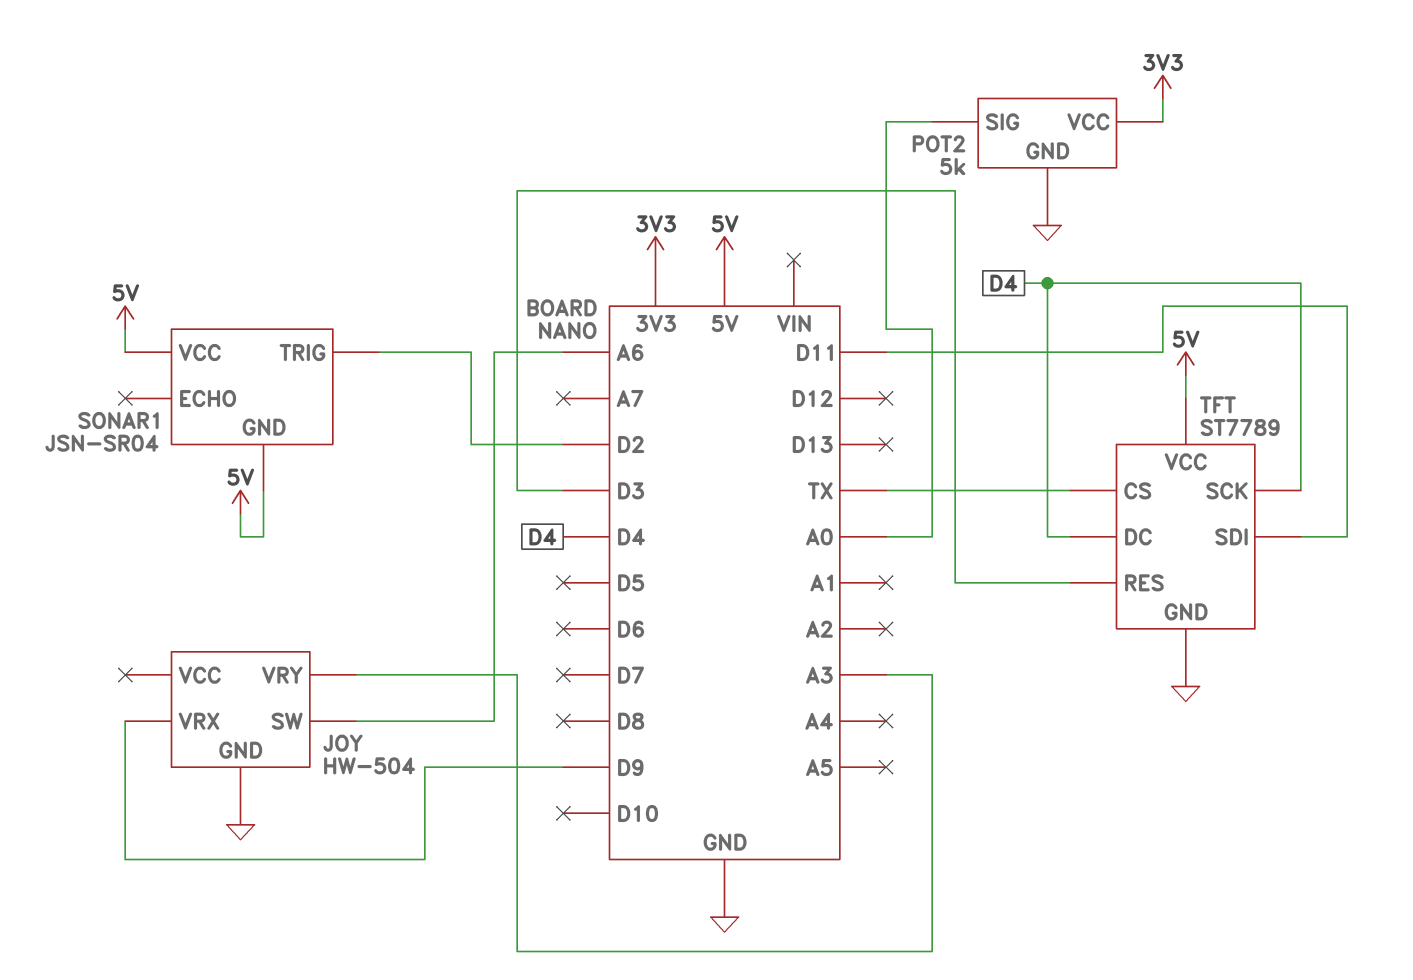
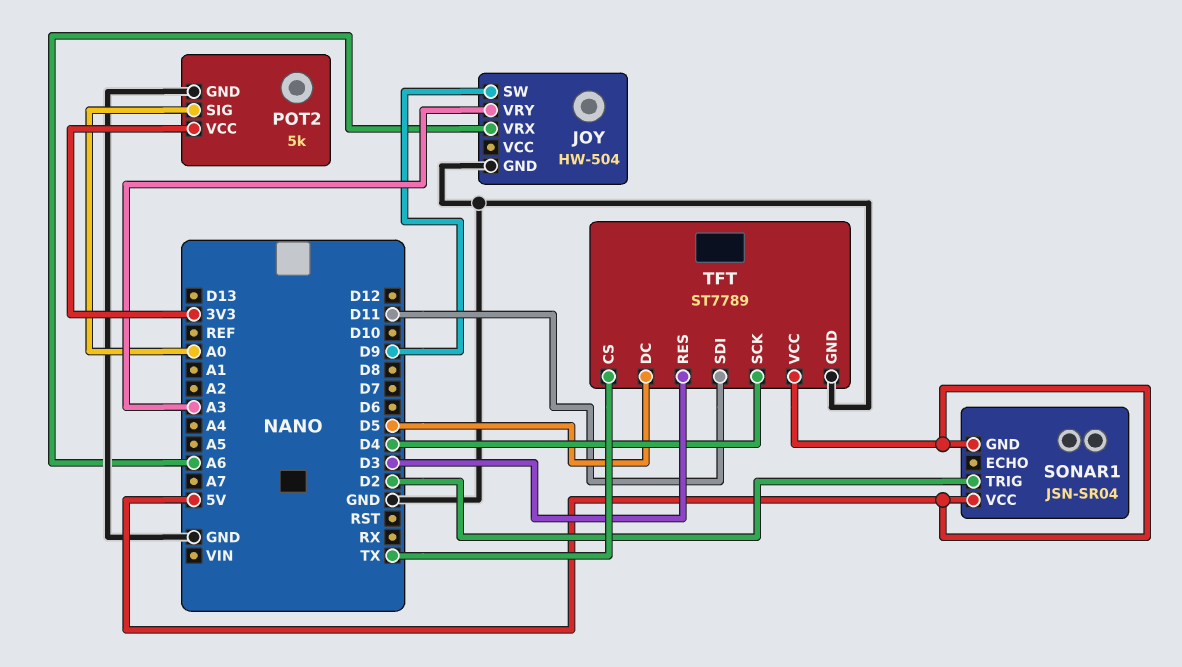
JOY pin SW: A6 -> D9
JOY pin VRX: D9 -> A6
TFT pin DC: D4 -> D5

